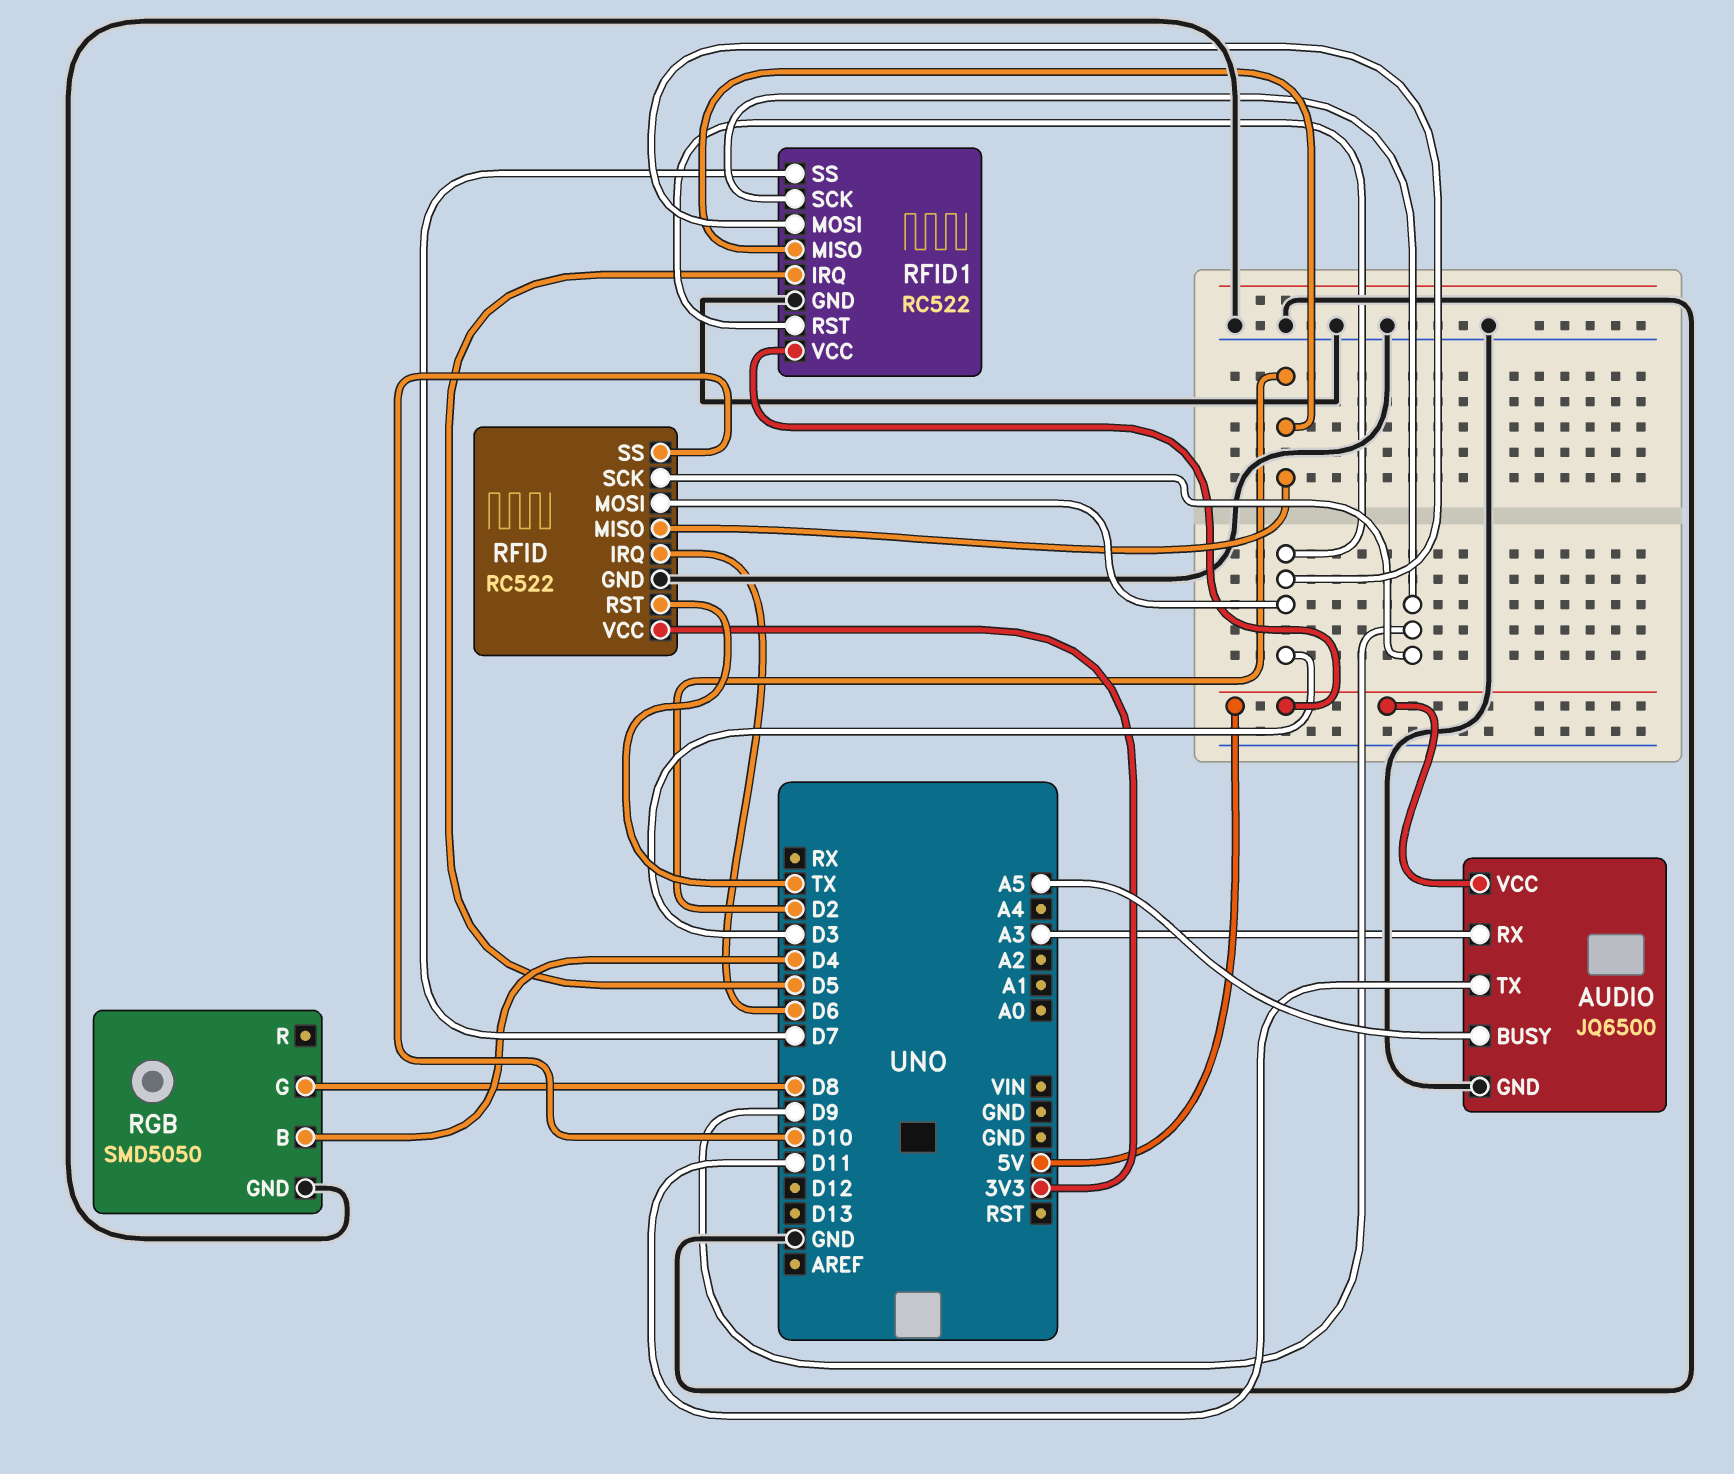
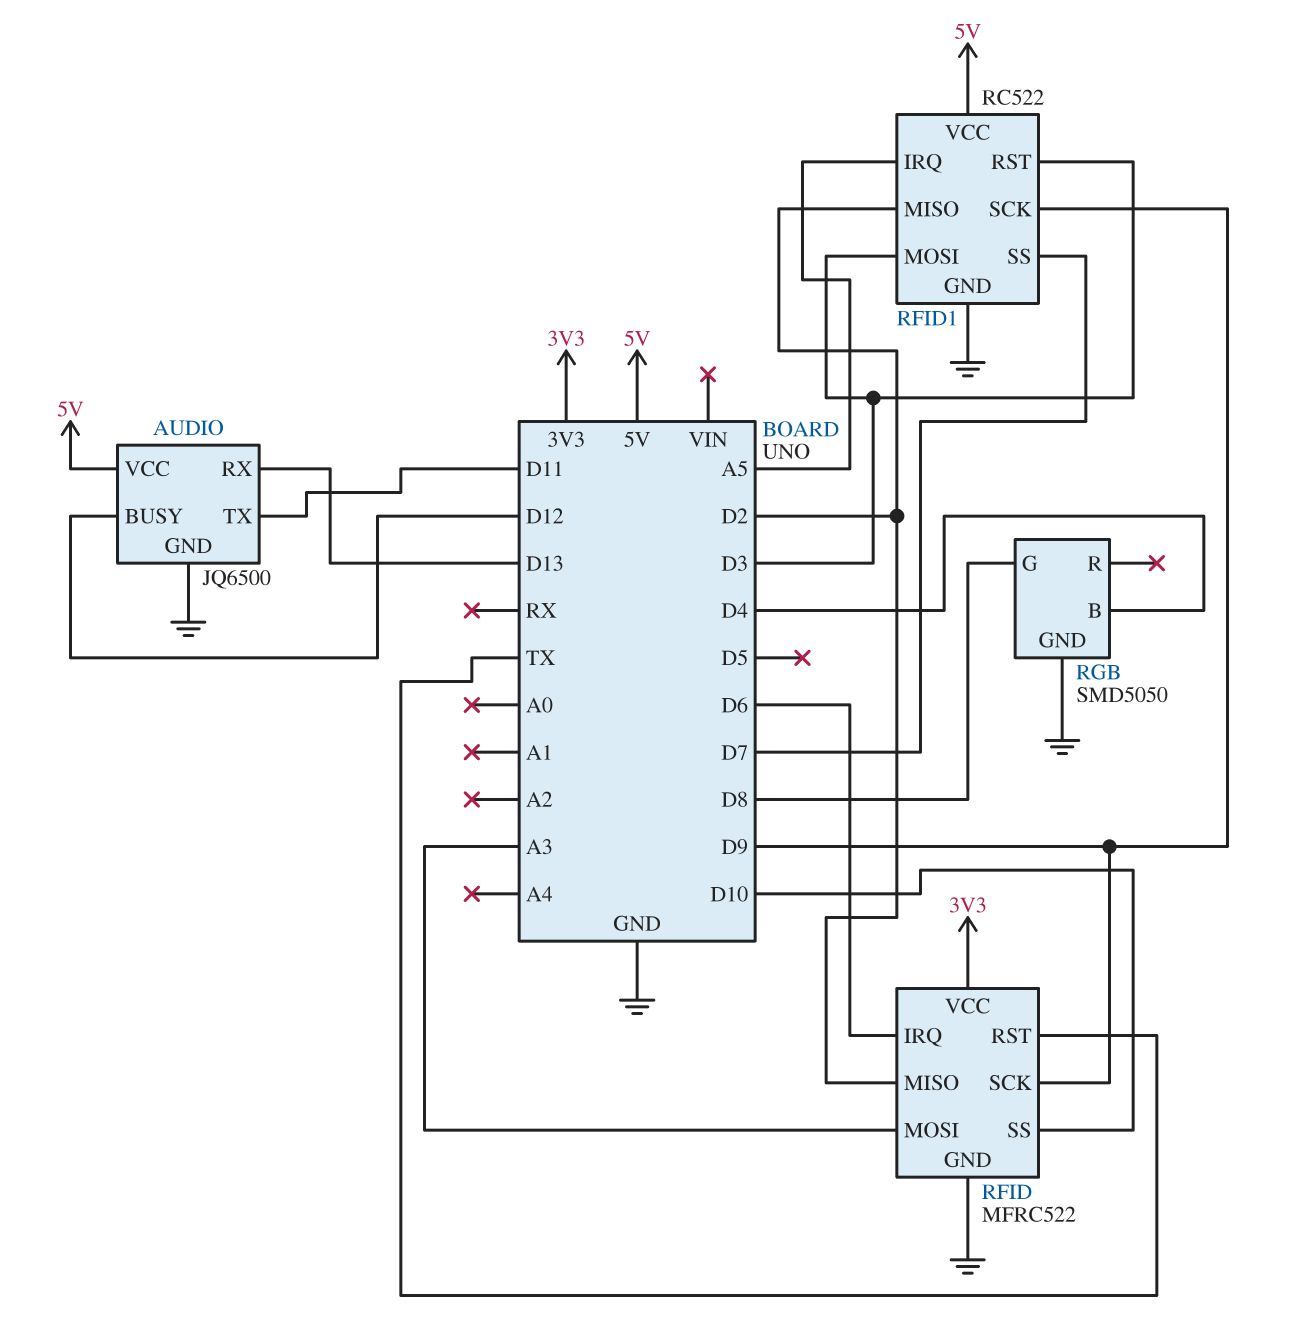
AUDIO pin BUSY: A5 -> D12
AUDIO pin RX: A3 -> D13
RFID: RC522 -> MFRC522
RFID pin MOSI: D3 -> A3
RFID1 pin IRQ: D5 -> A5

